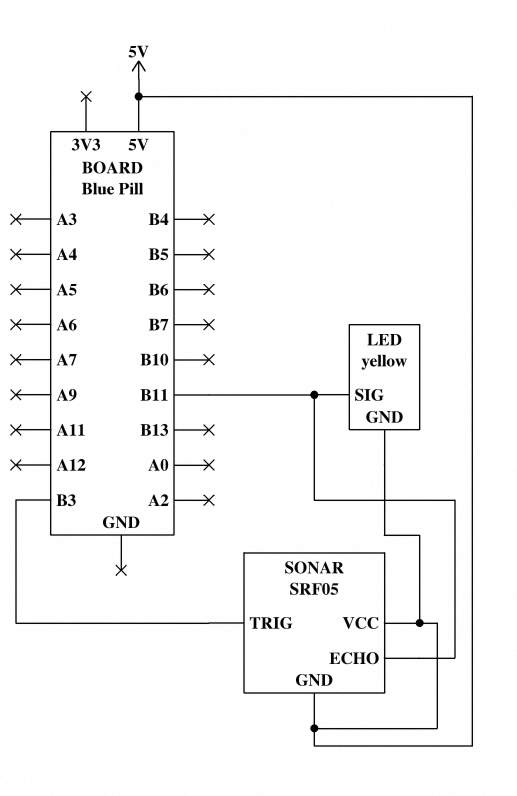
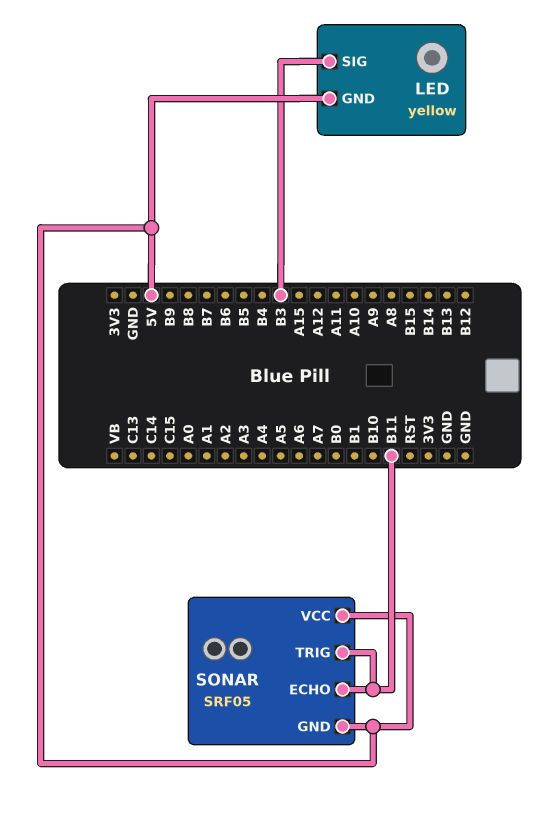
LED pin SIG: B11 -> B3
SONAR pin TRIG: B3 -> B11

